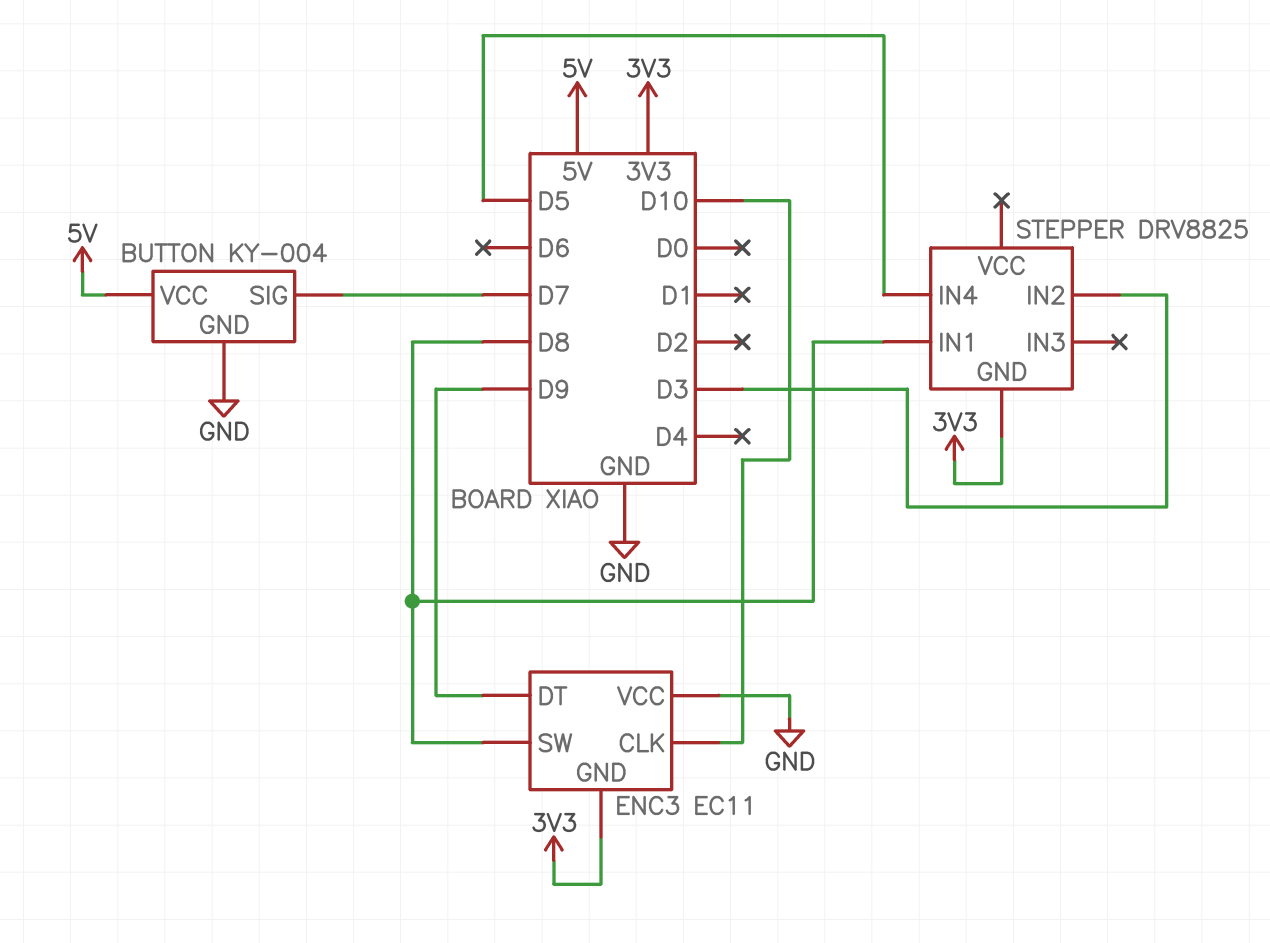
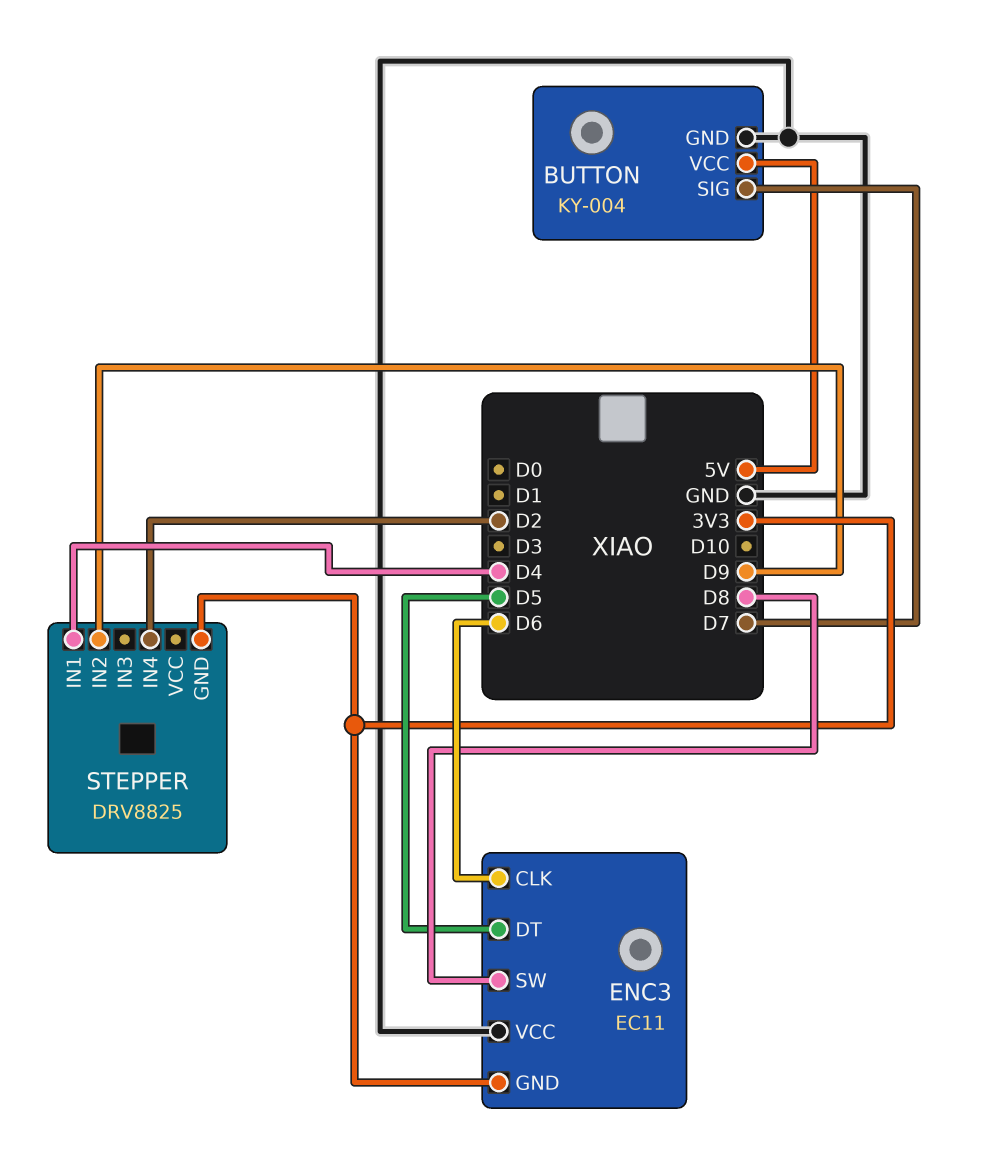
ENC3 pin CLK: D10 -> D6
ENC3 pin DT: D9 -> D5
STEPPER pin IN1: D8 -> D4
STEPPER pin IN2: D3 -> D9
STEPPER pin IN4: D5 -> D2

